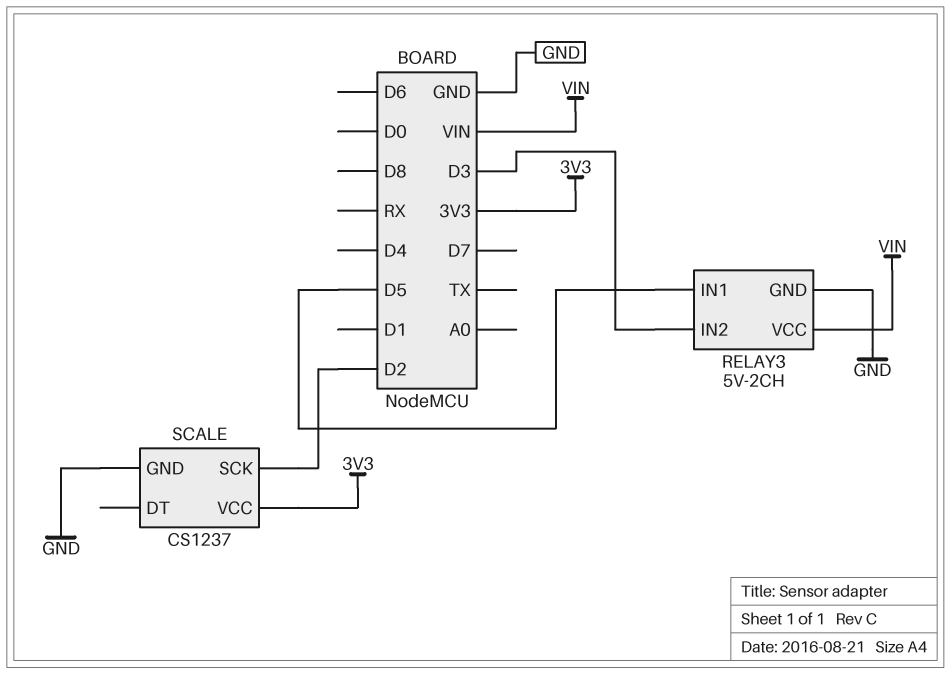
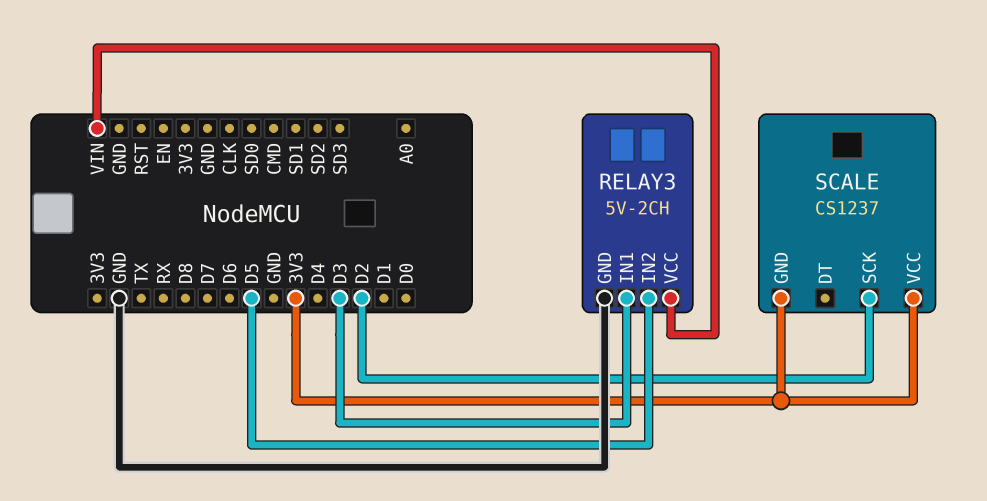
RELAY3 pin IN1: D5 -> D3
RELAY3 pin IN2: D3 -> D5
SCALE pin GND: GND -> 3V3

